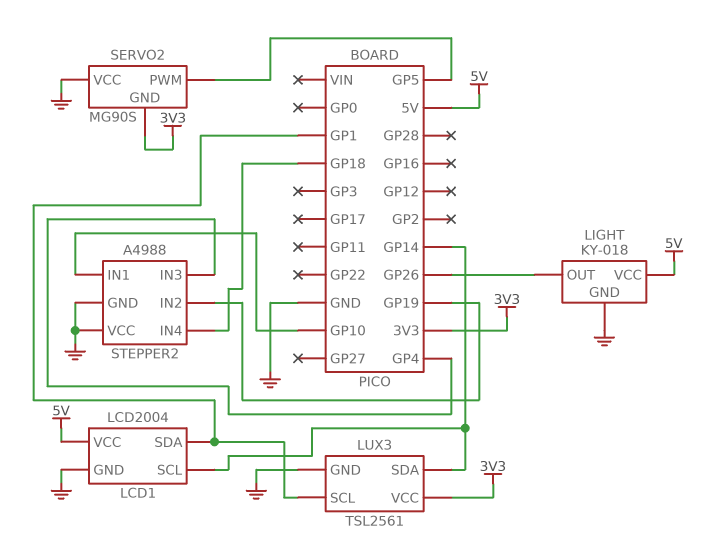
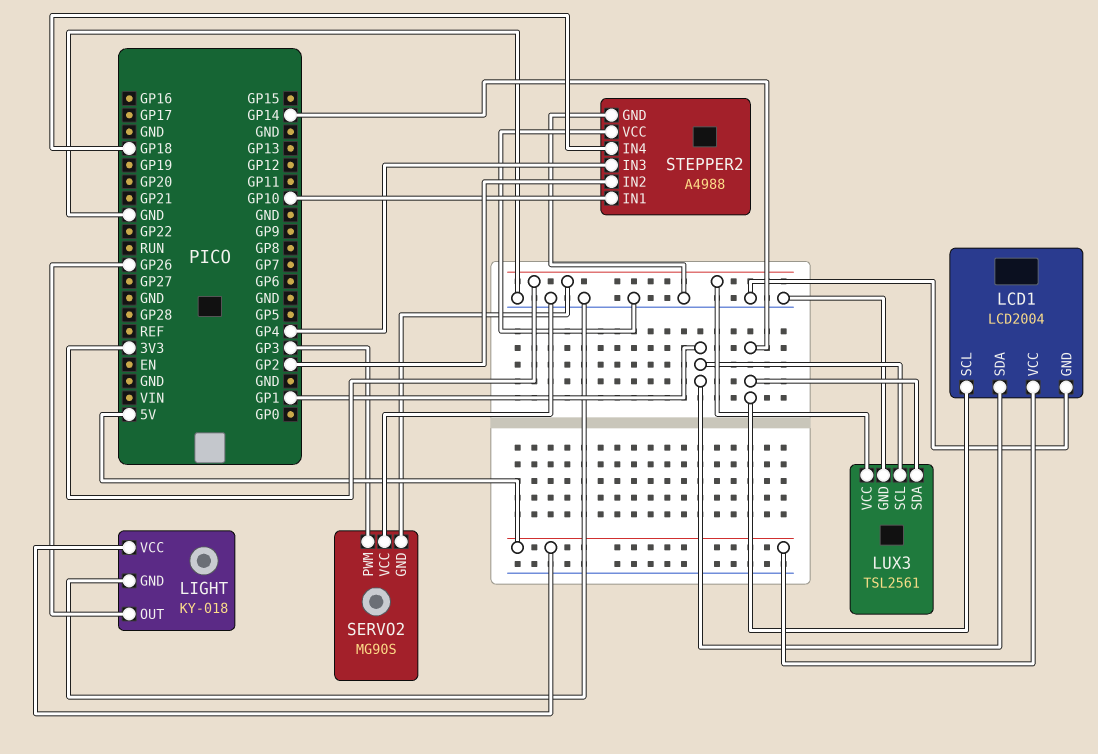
SERVO2 pin PWM: GP5 -> GP3
STEPPER2 pin IN2: GP19 -> GP2

